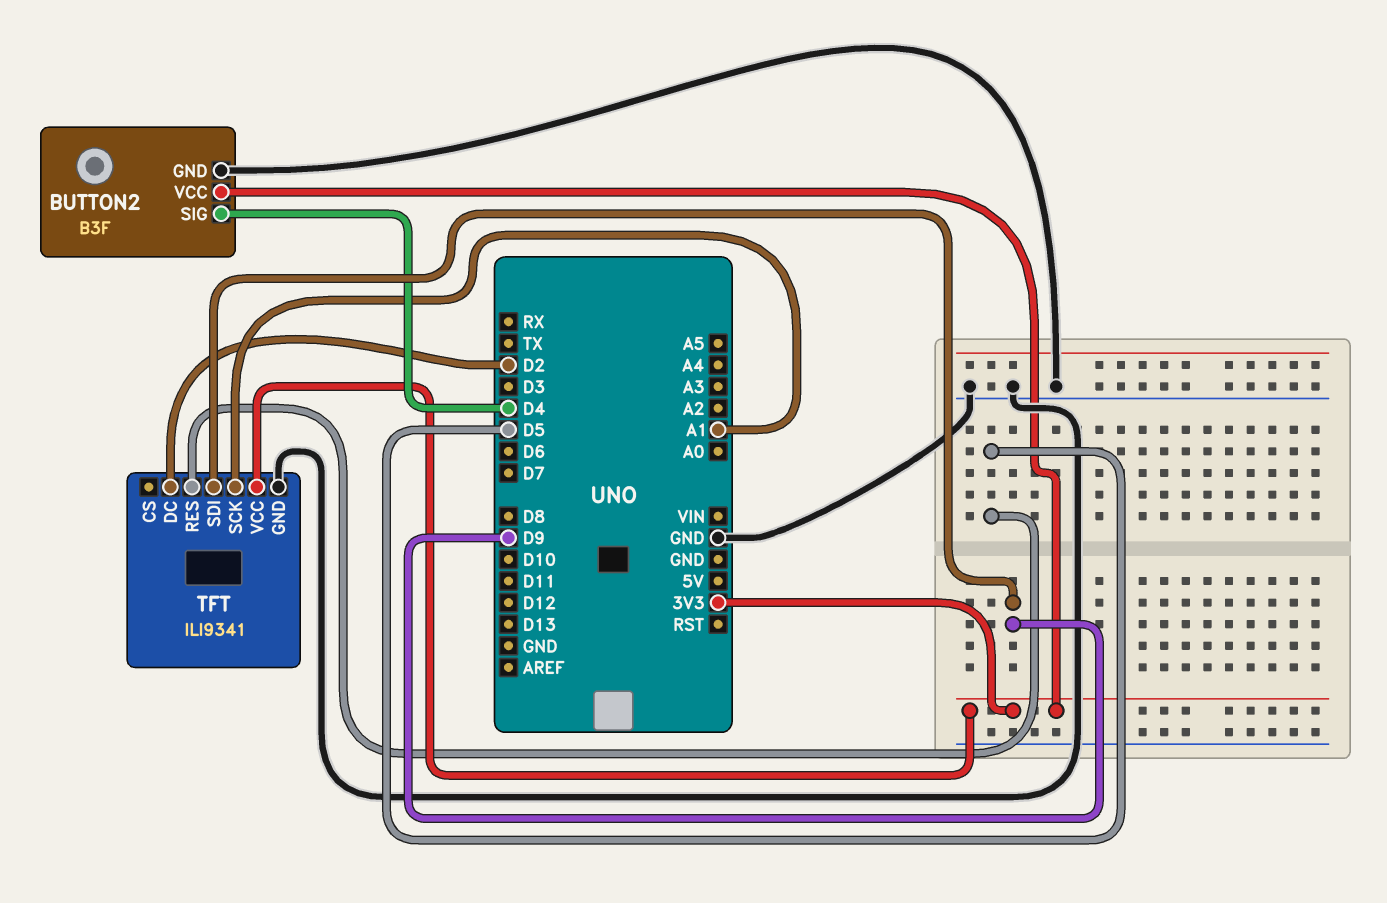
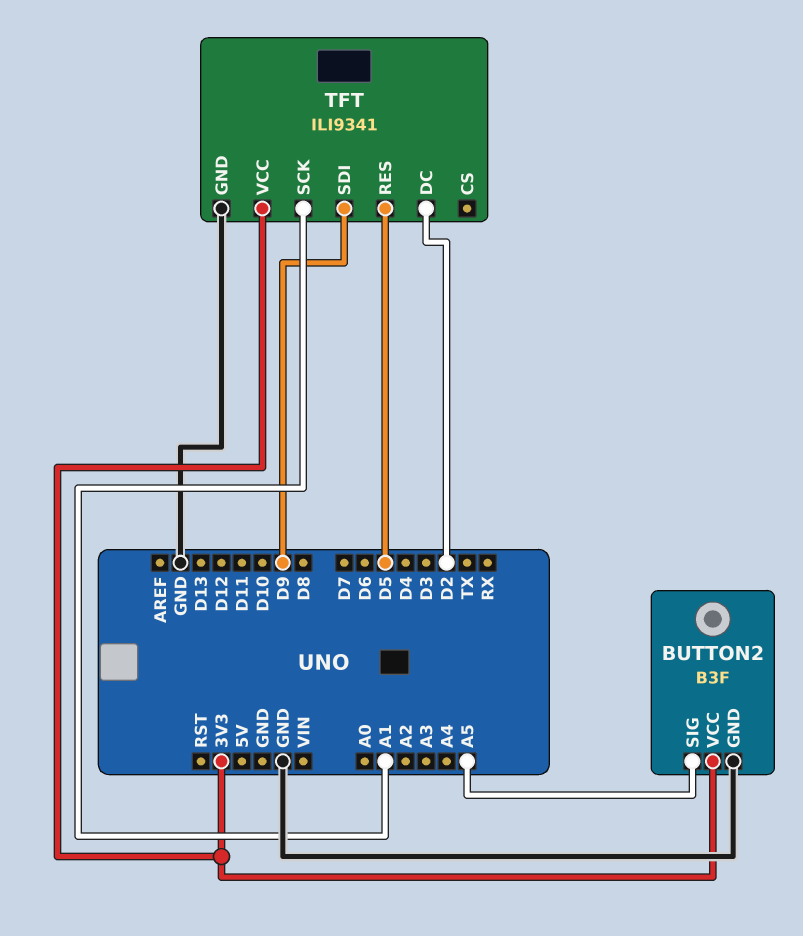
BUTTON2 pin SIG: D4 -> A5

